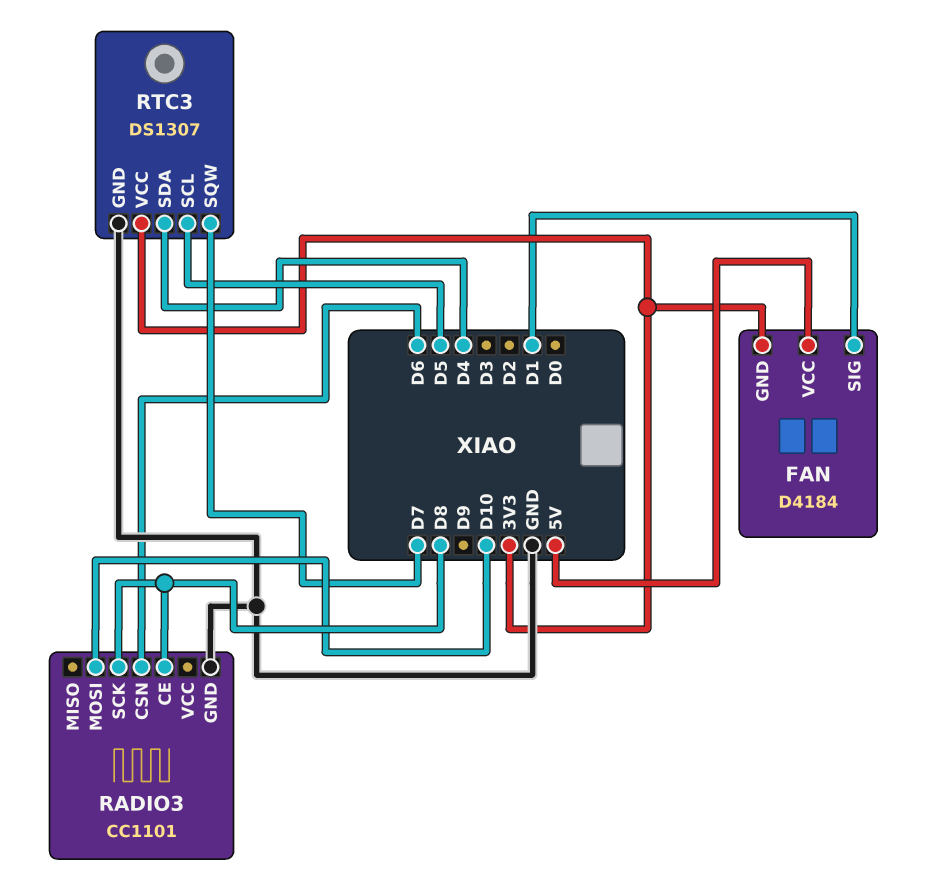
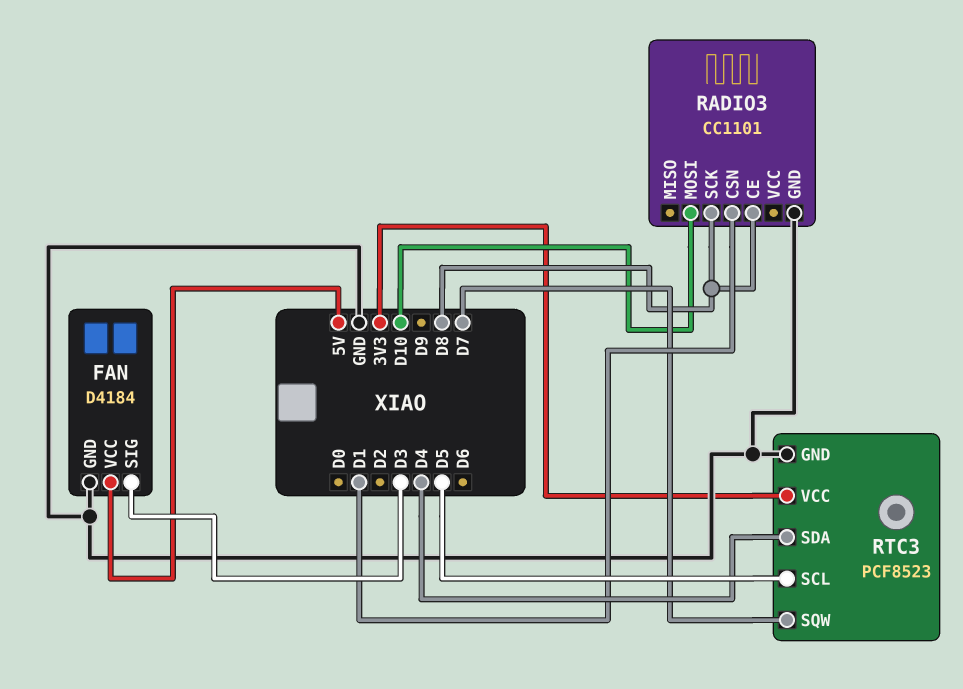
FAN pin GND: 3V3 -> GND
FAN pin SIG: D1 -> D3
RADIO3 pin CSN: D6 -> D1
RTC3: DS1307 -> PCF8523

